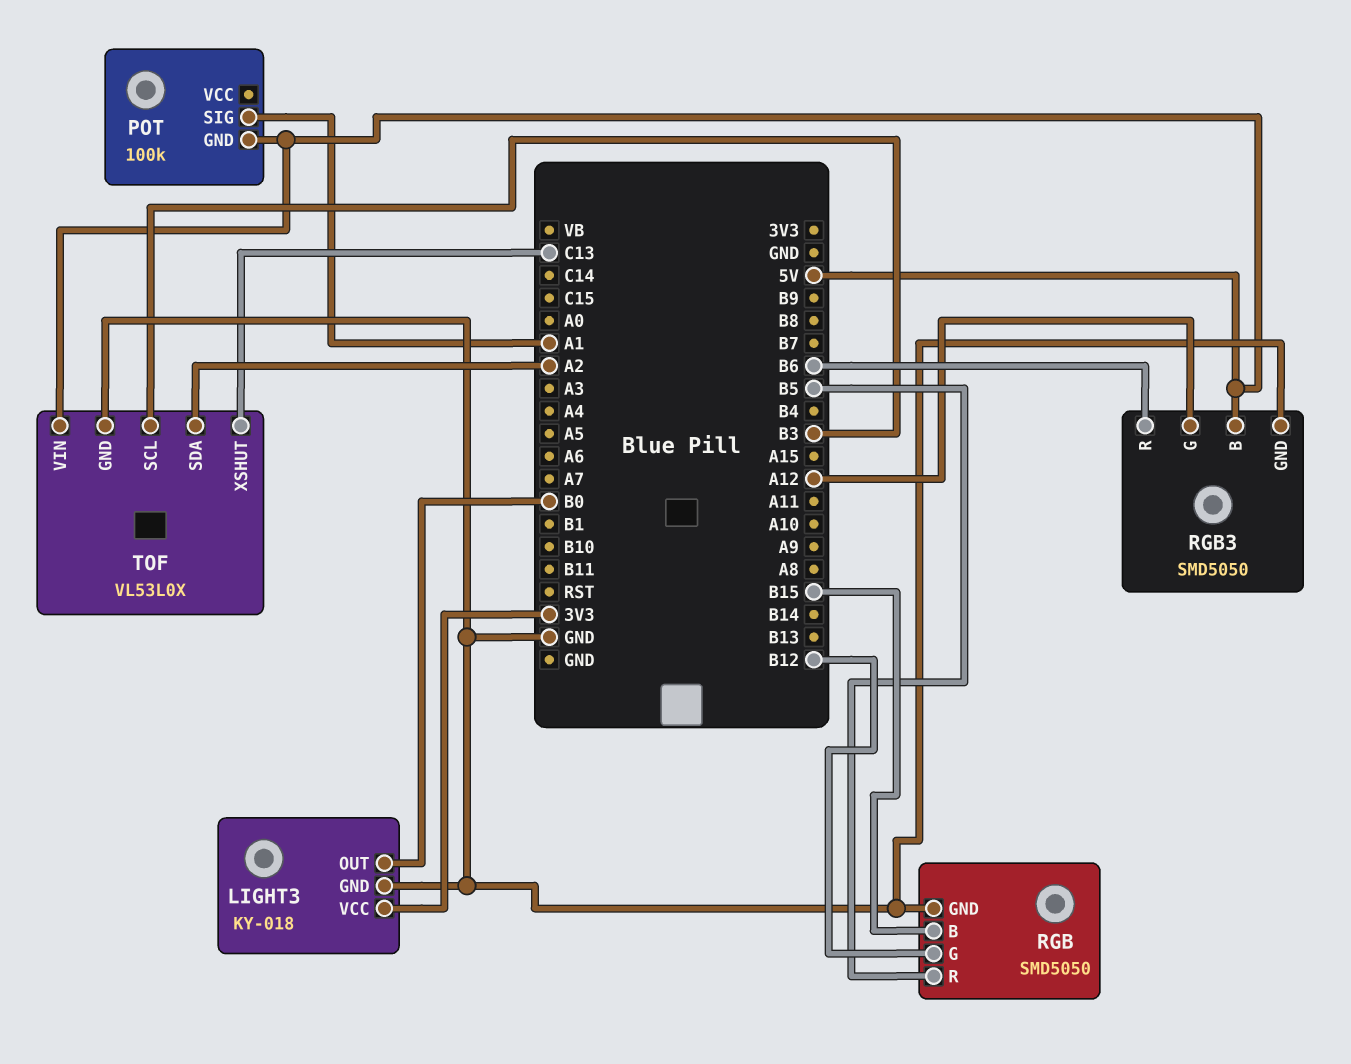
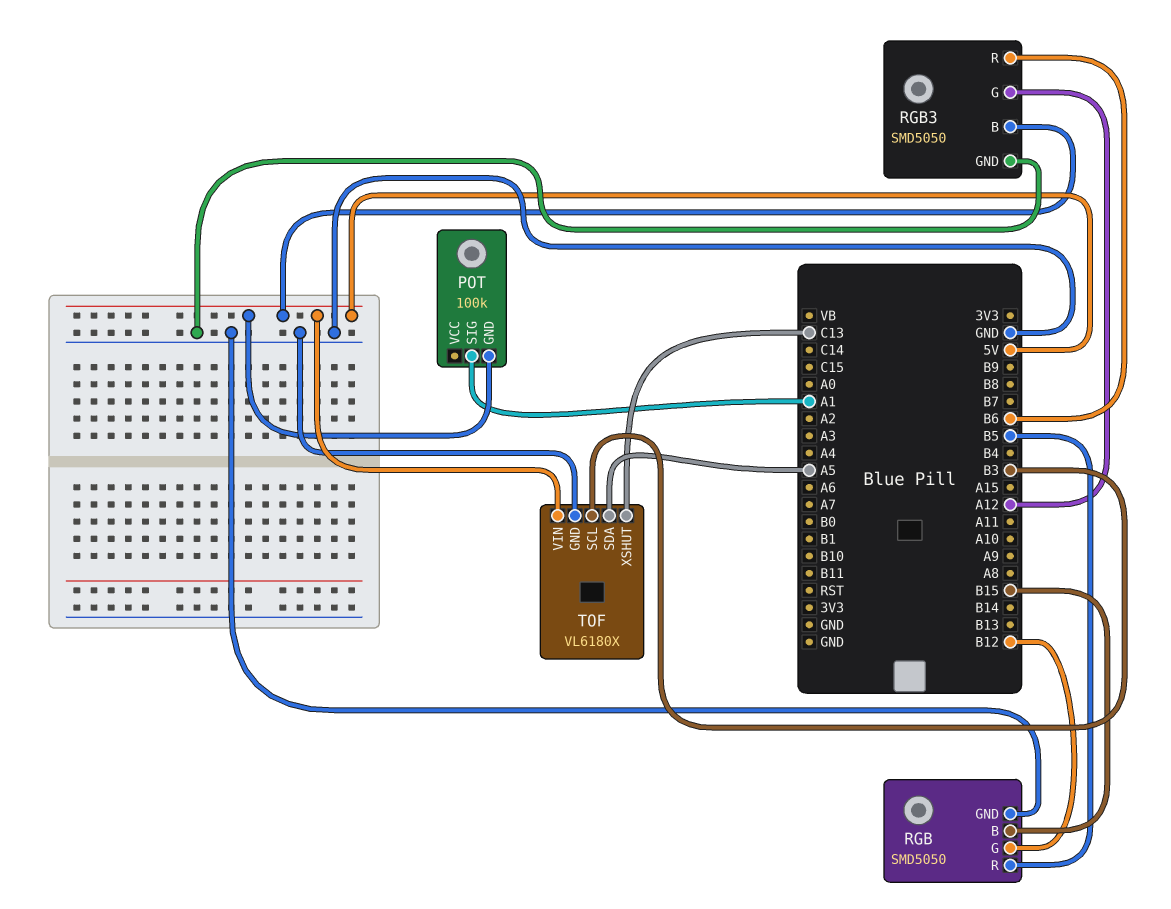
LIGHT3: KY-018 -> none
LIGHT3 pin GND: GND -> none
LIGHT3 pin OUT: B0 -> none
LIGHT3 pin VCC: 3V3 -> none
TOF: VL53L0X -> VL6180X
TOF pin SDA: A2 -> A5

